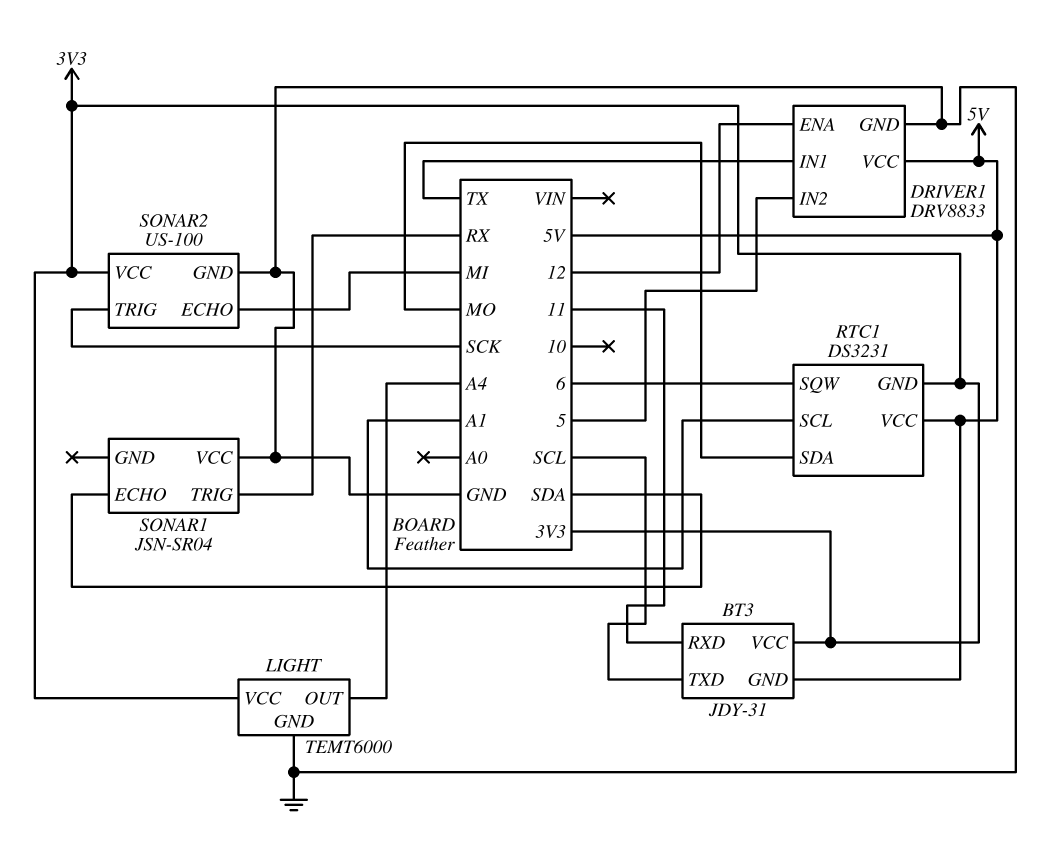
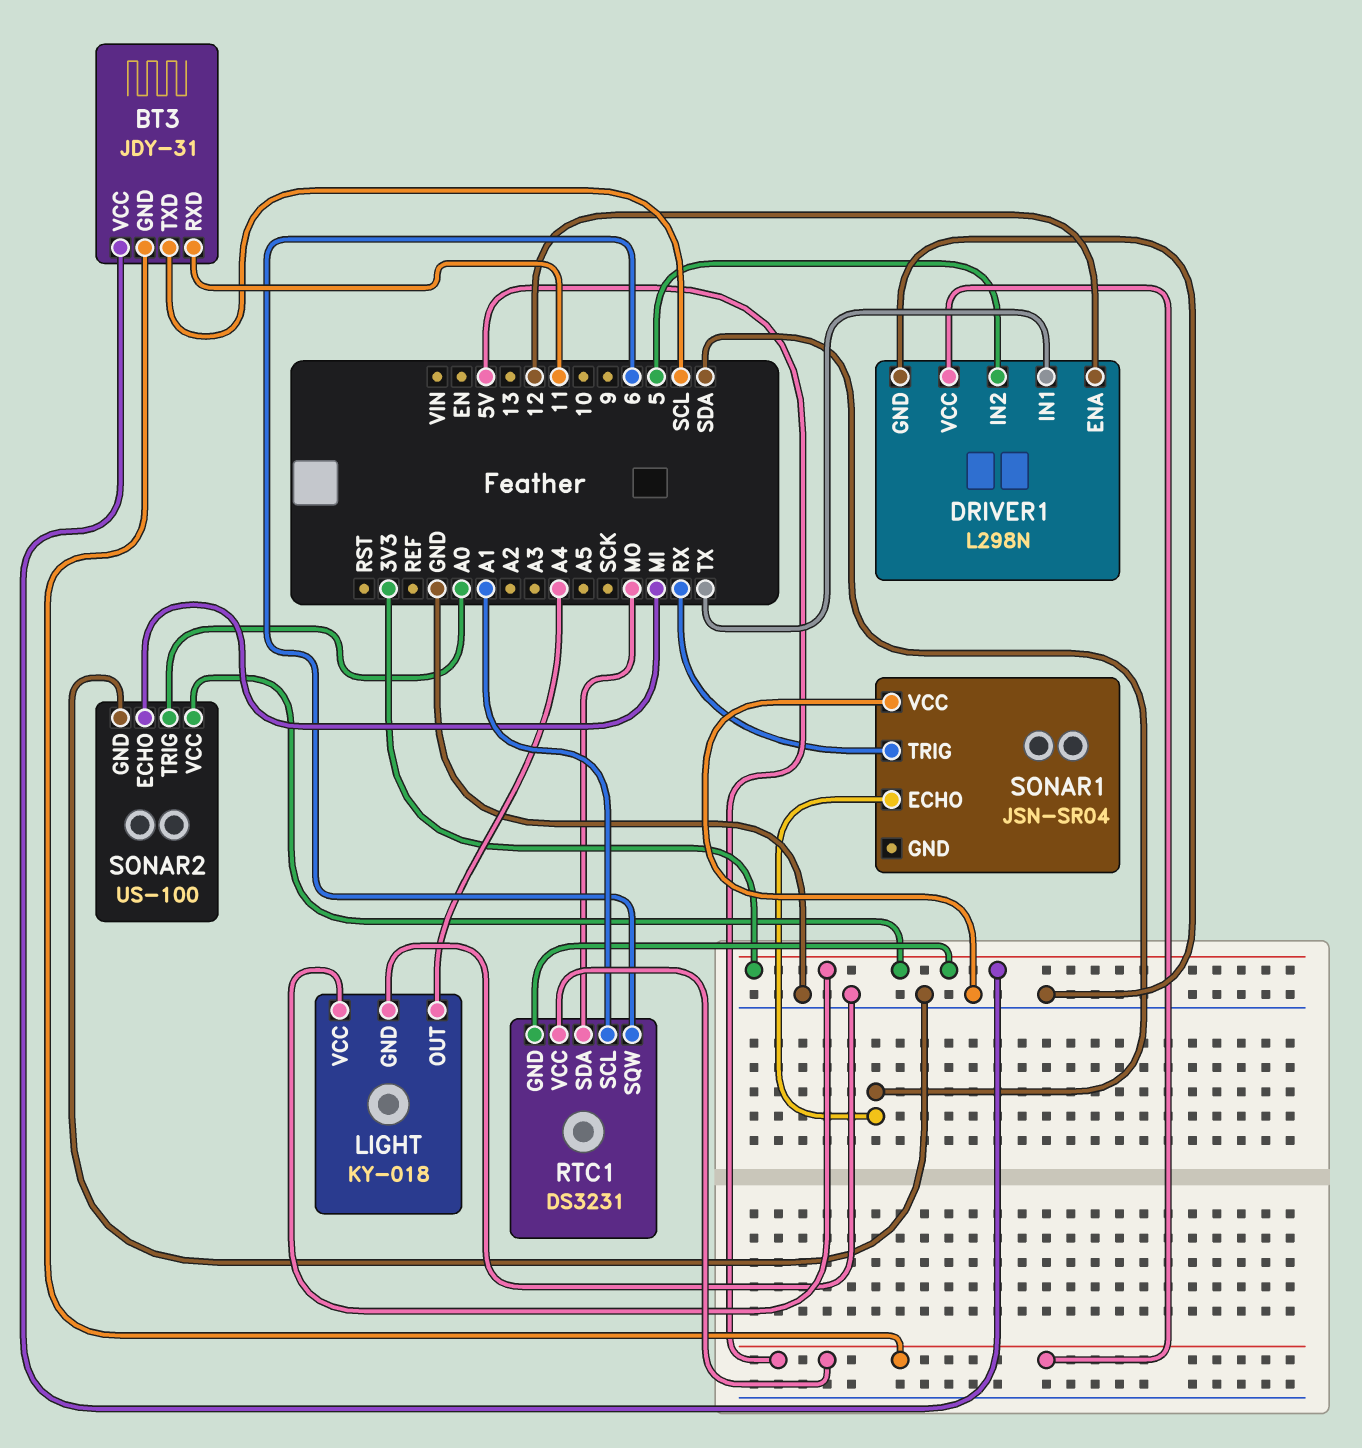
DRIVER1: DRV8833 -> L298N
LIGHT: TEMT6000 -> KY-018
SONAR2 pin TRIG: SCK -> A0

